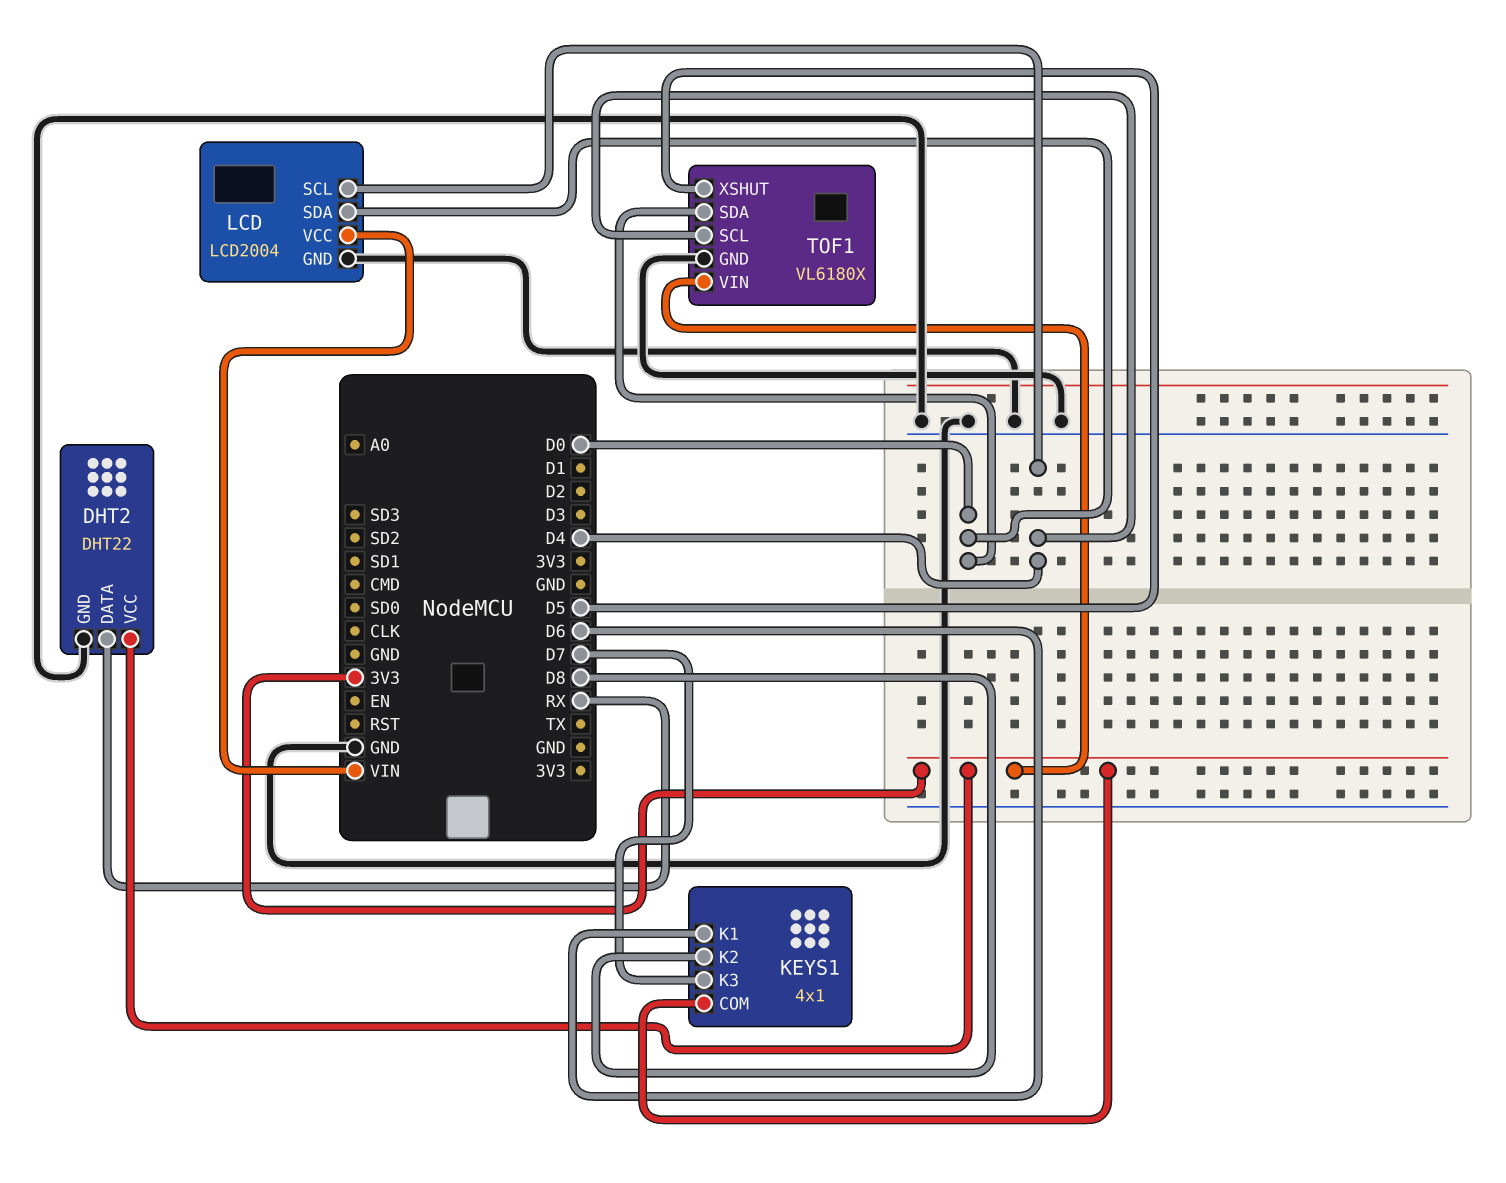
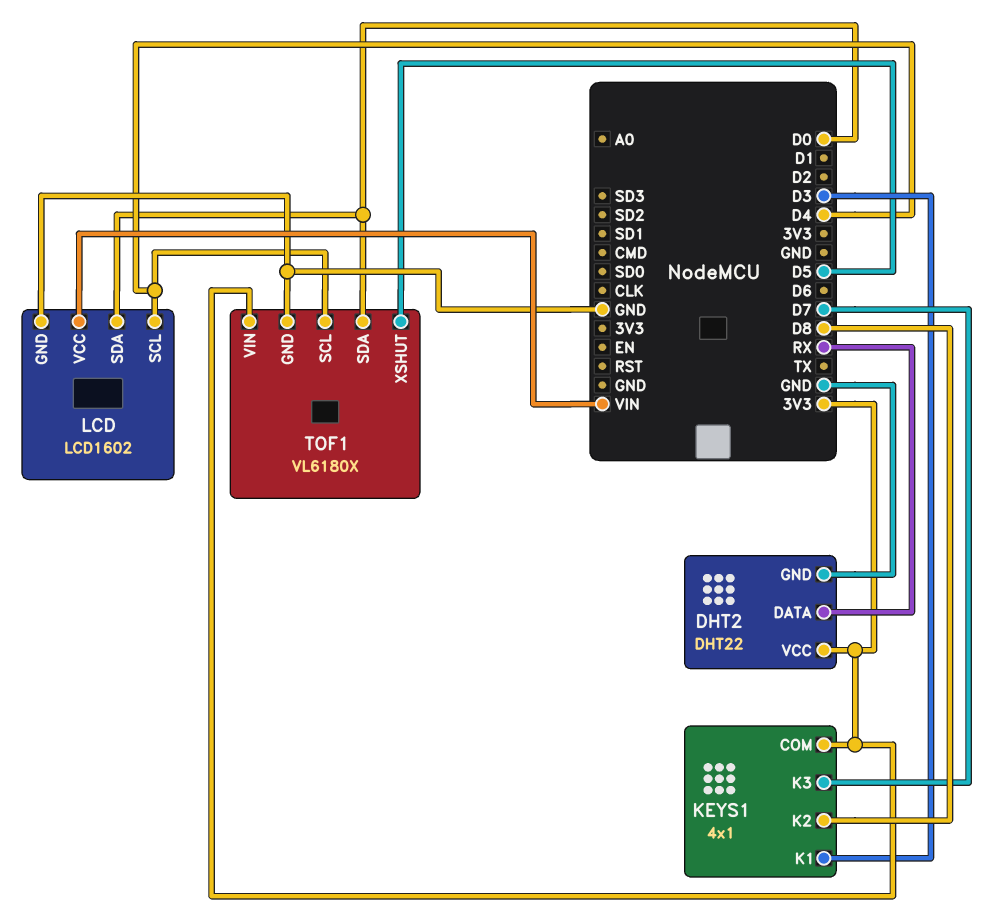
KEYS1 pin K1: D6 -> D3
LCD: LCD2004 -> LCD1602

